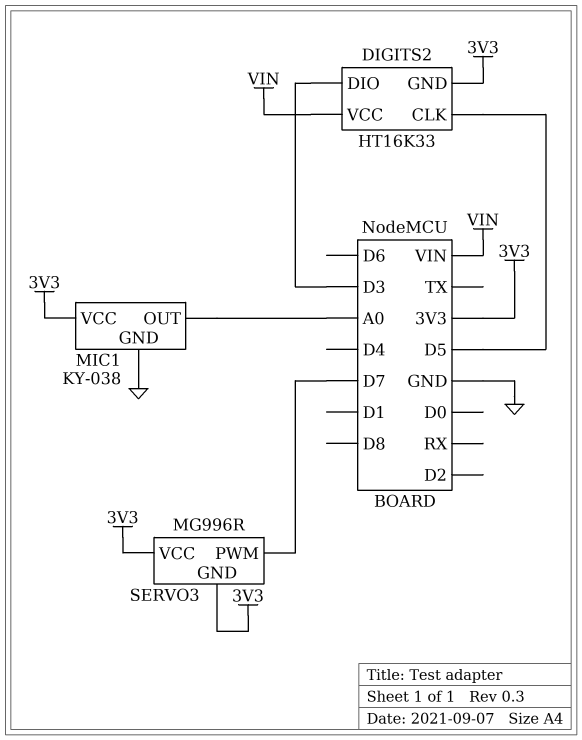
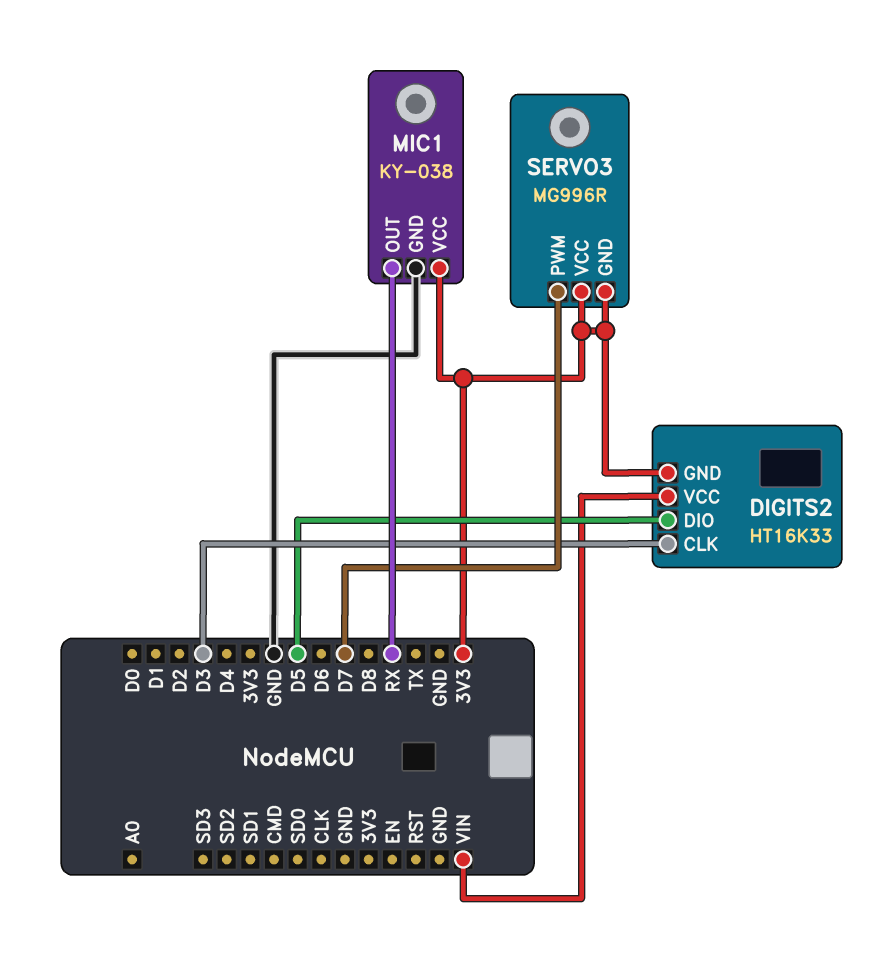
DIGITS2 pin CLK: D5 -> D3
DIGITS2 pin DIO: D3 -> D5
MIC1 pin OUT: A0 -> RX

